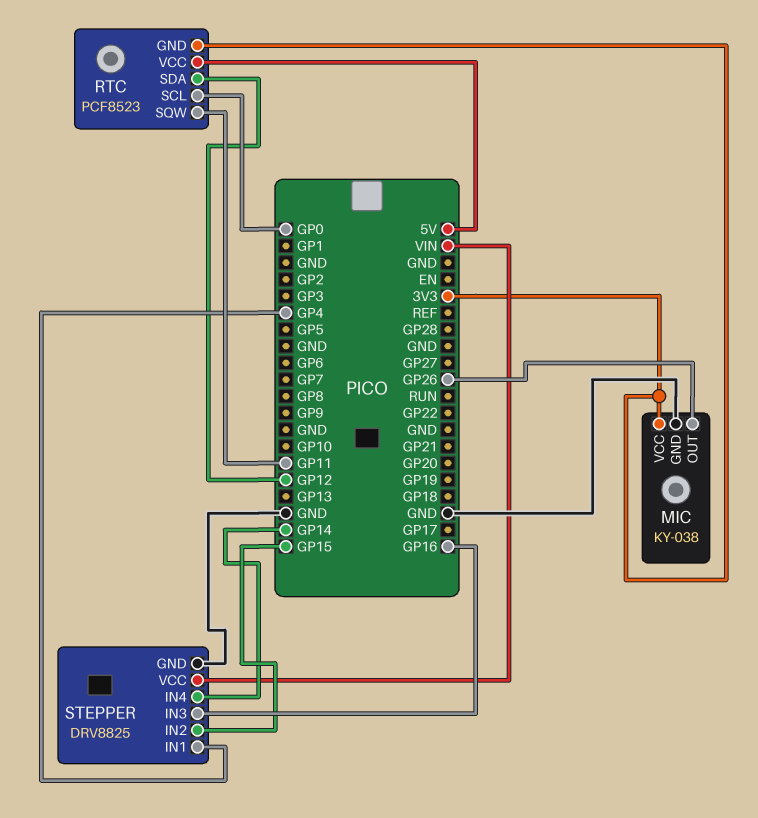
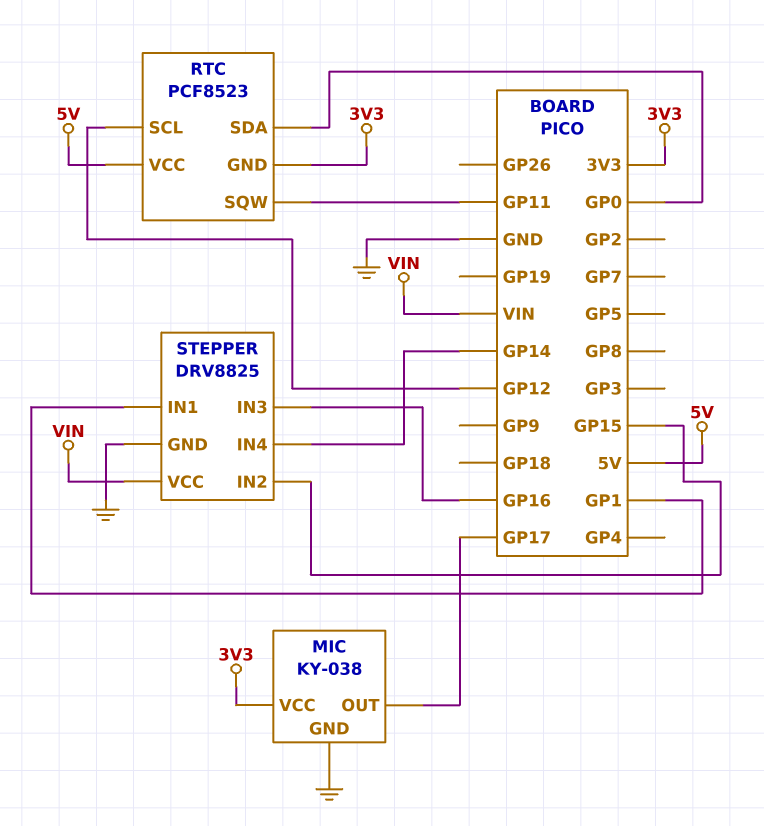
MIC pin OUT: GP26 -> GP17
RTC pin SCL: GP0 -> GP12
RTC pin SDA: GP12 -> GP0
STEPPER pin IN1: GP4 -> GP1

